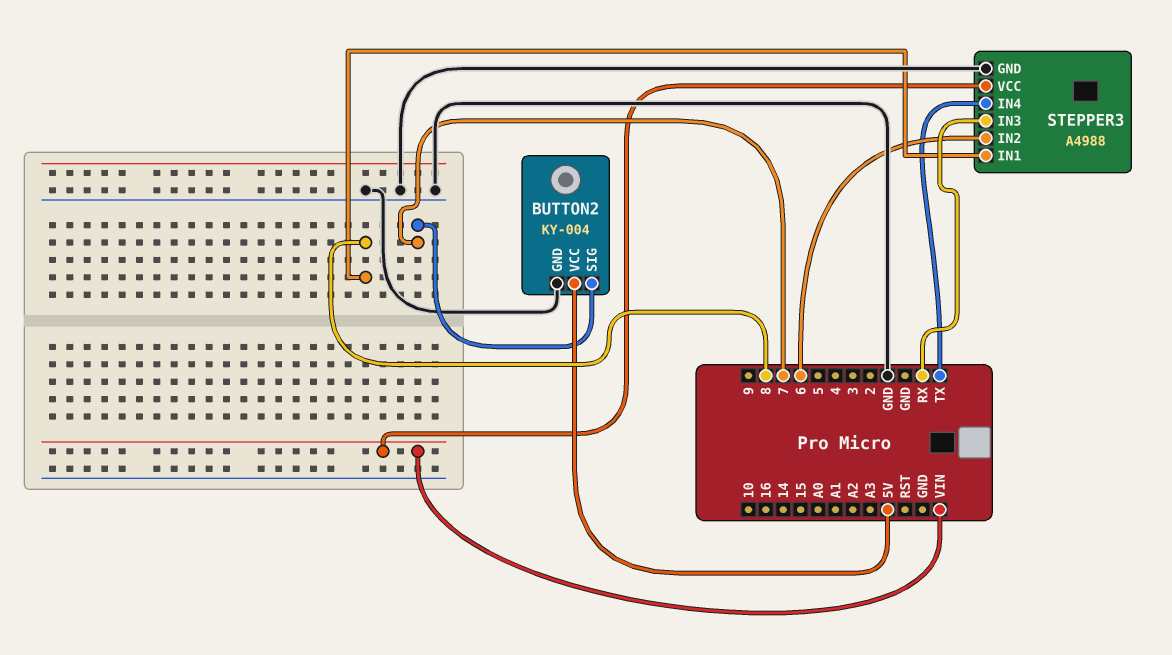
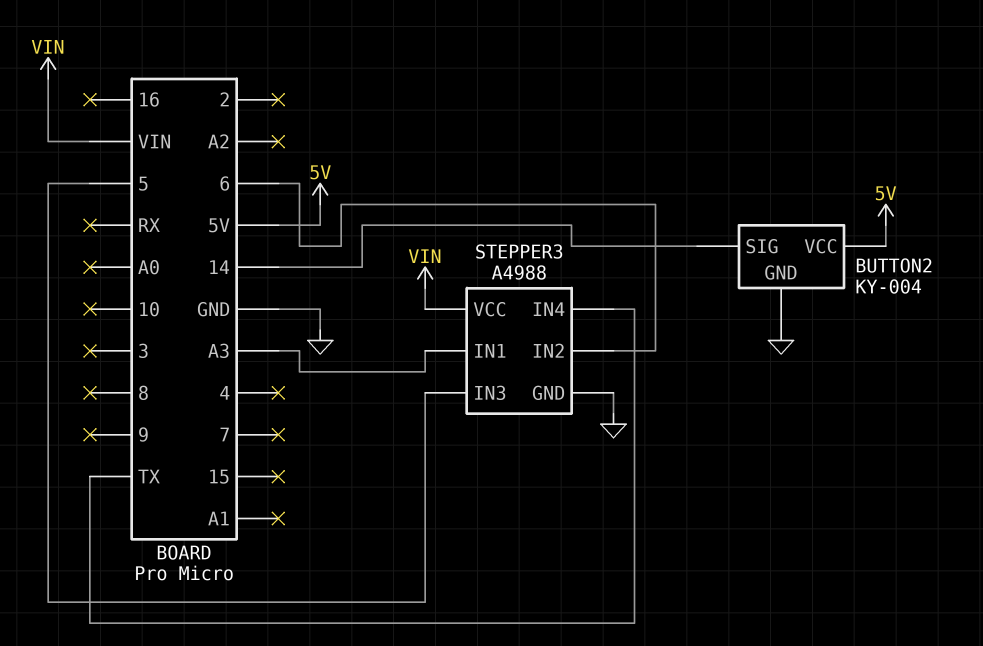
BUTTON2 pin SIG: 7 -> 14
STEPPER3 pin IN1: 8 -> A3
STEPPER3 pin IN3: RX -> 5

